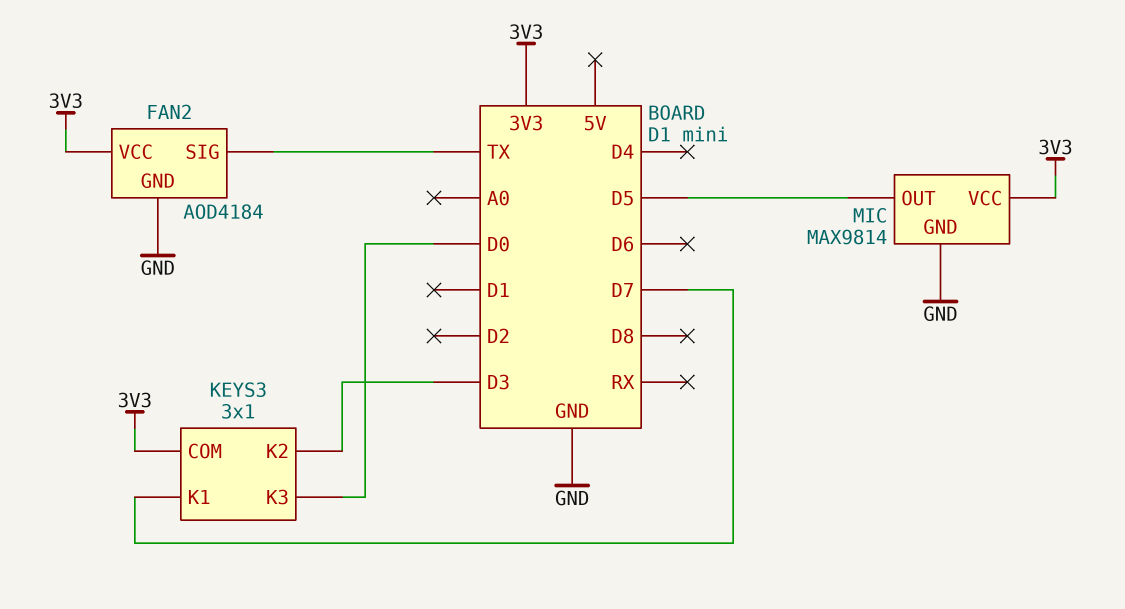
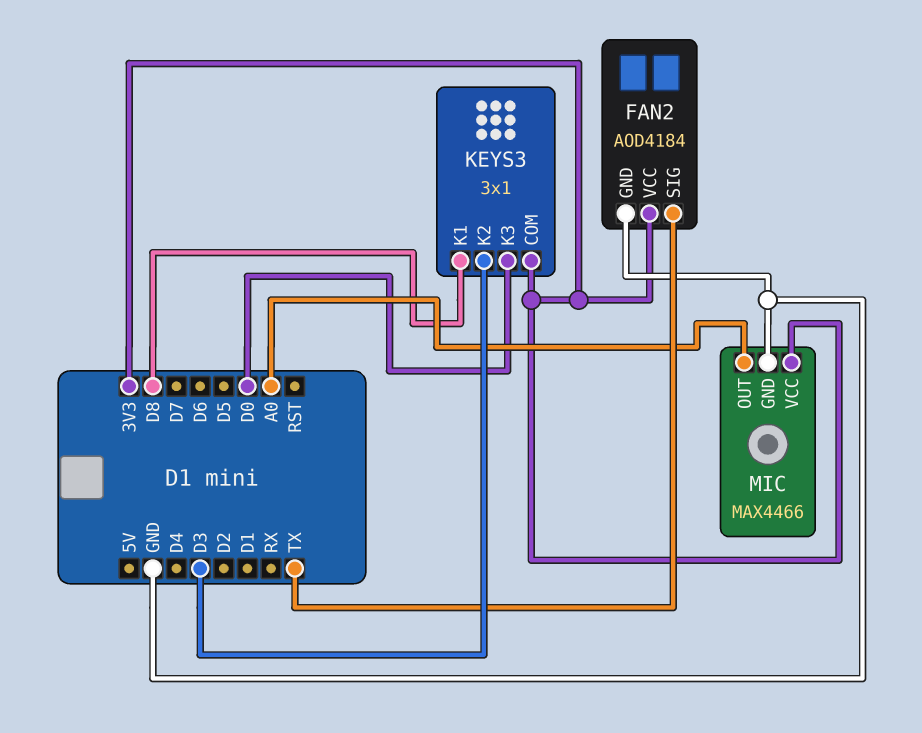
KEYS3 pin K1: D7 -> D8
MIC: MAX9814 -> MAX4466
MIC pin OUT: D5 -> A0

